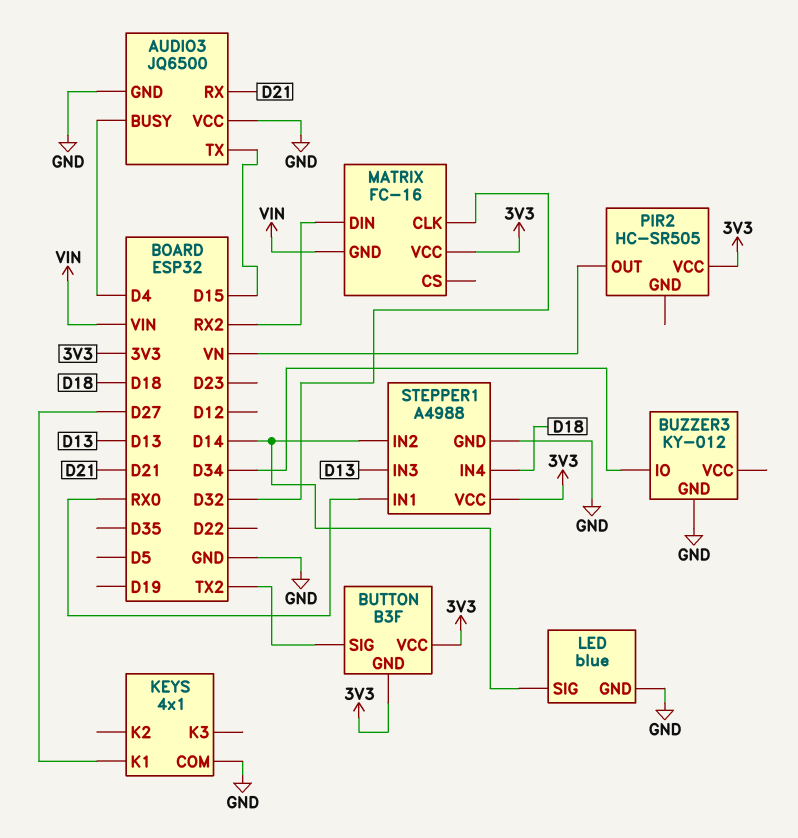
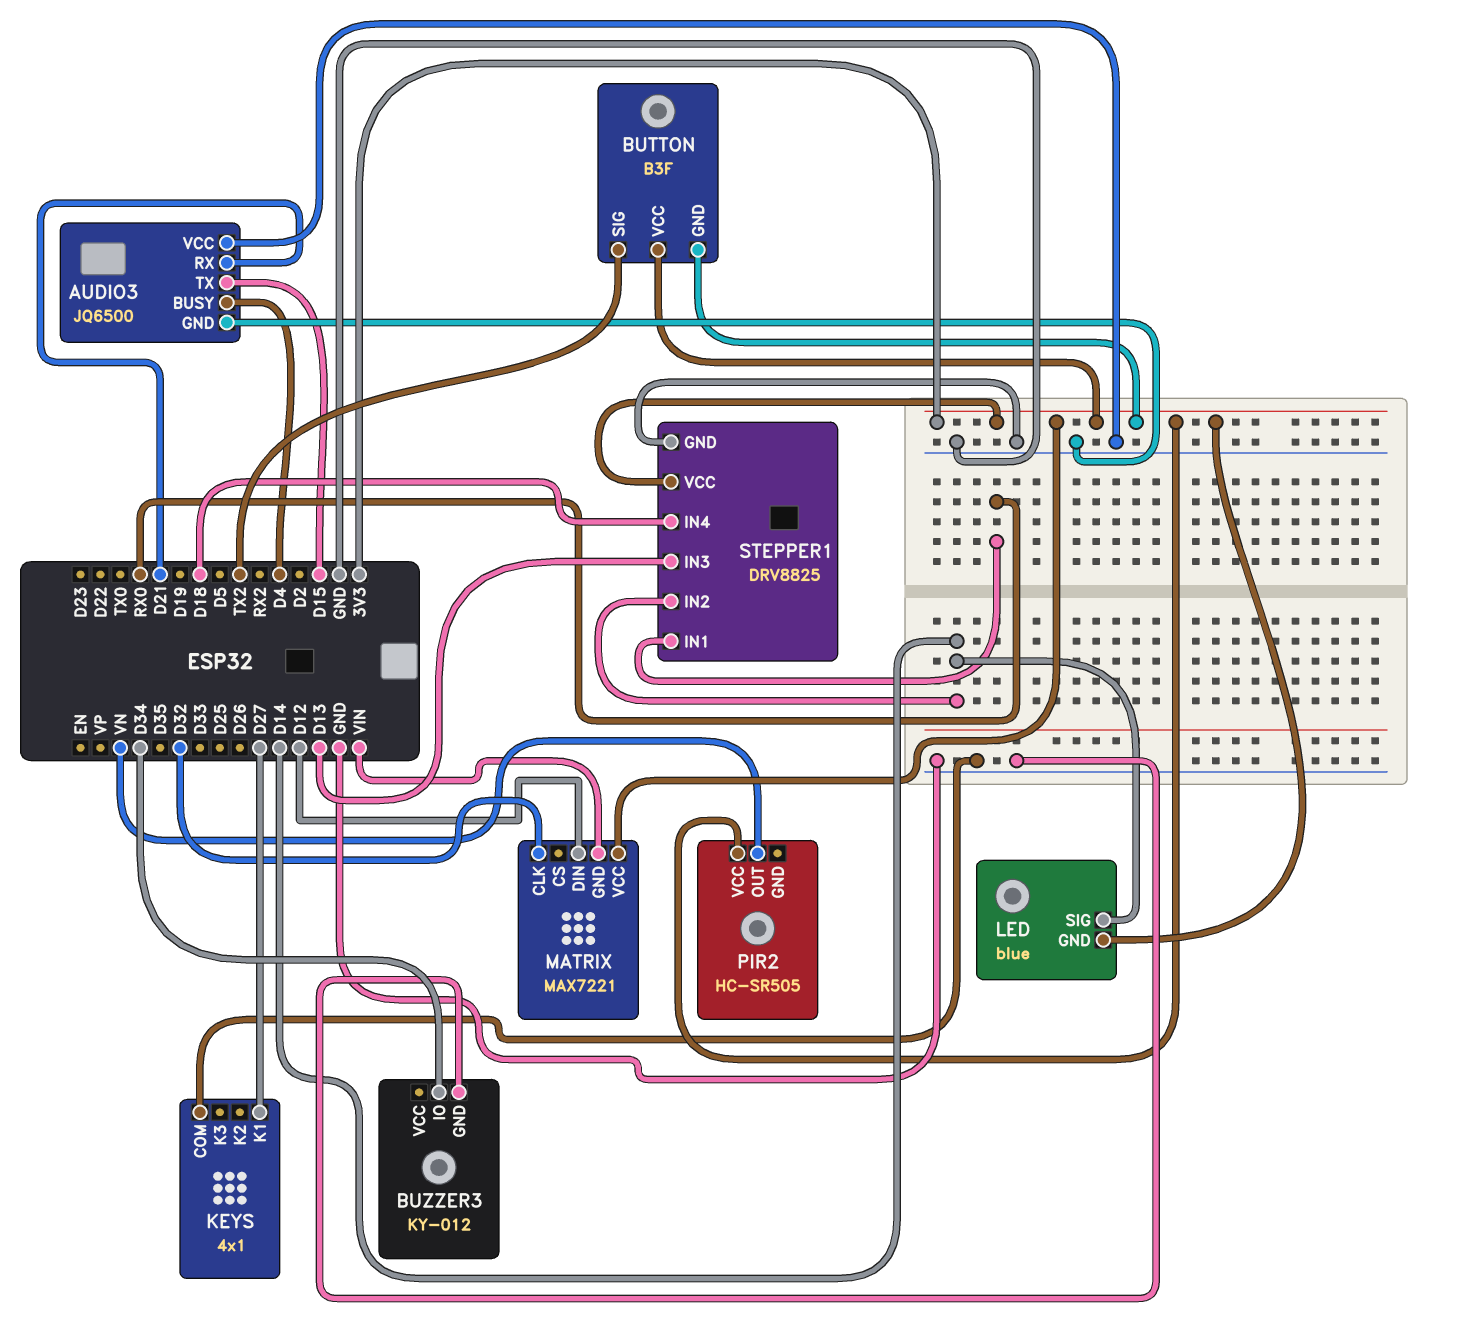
LED pin GND: GND -> 3V3
MATRIX: FC-16 -> MAX7221
MATRIX pin DIN: RX2 -> D12
STEPPER1: A4988 -> DRV8825

